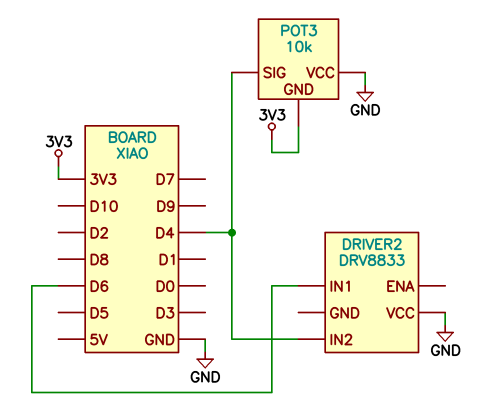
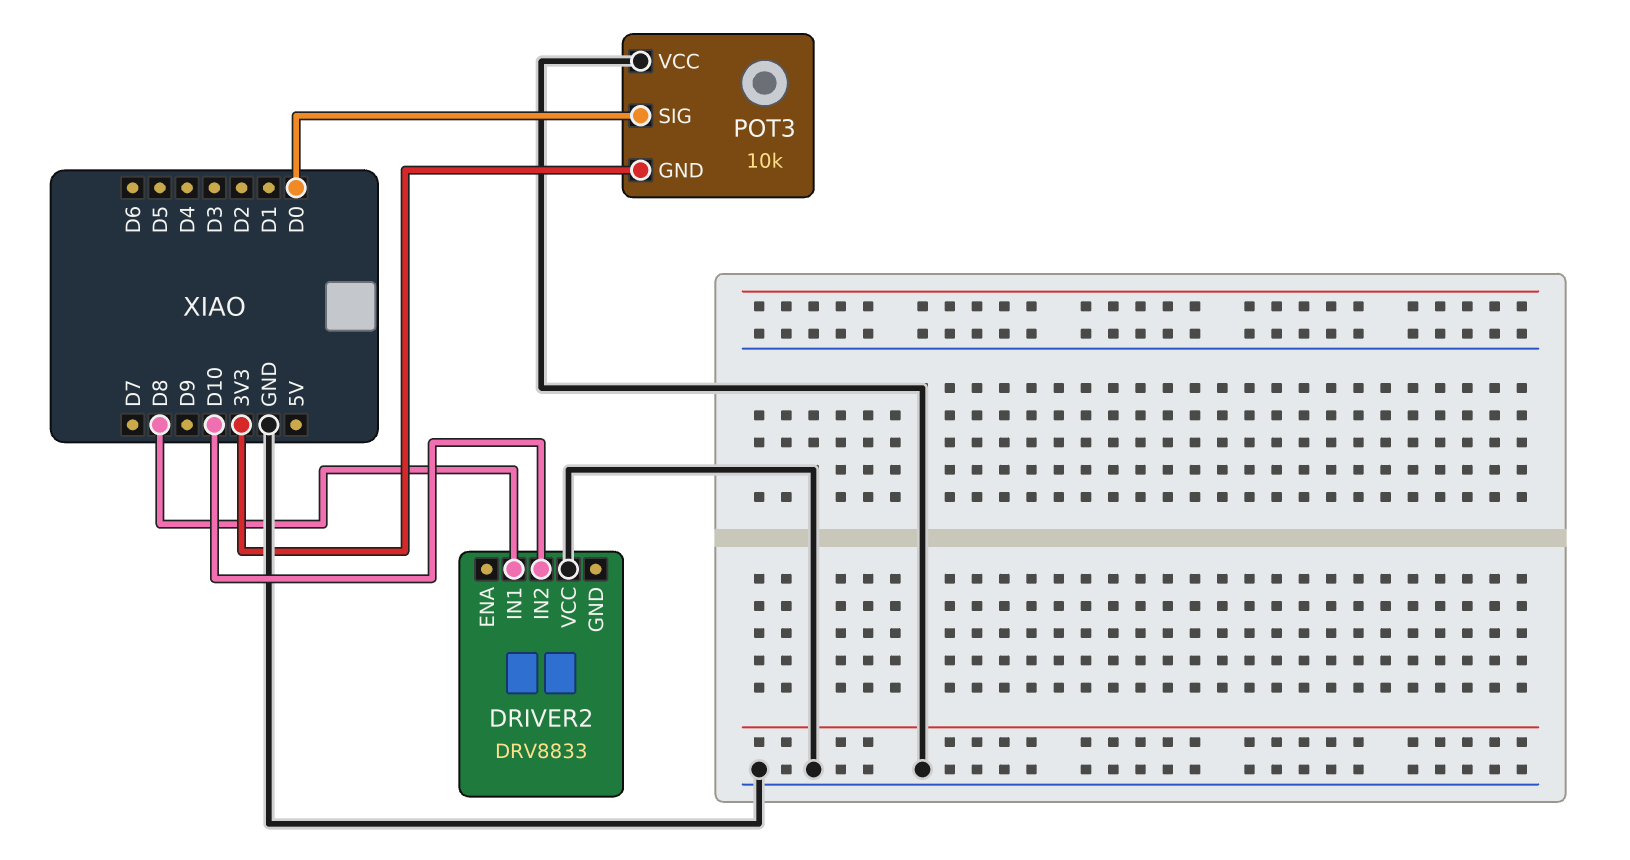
DRIVER2 pin IN1: D6 -> D8
DRIVER2 pin IN2: D4 -> D10
POT3 pin SIG: D4 -> D0

